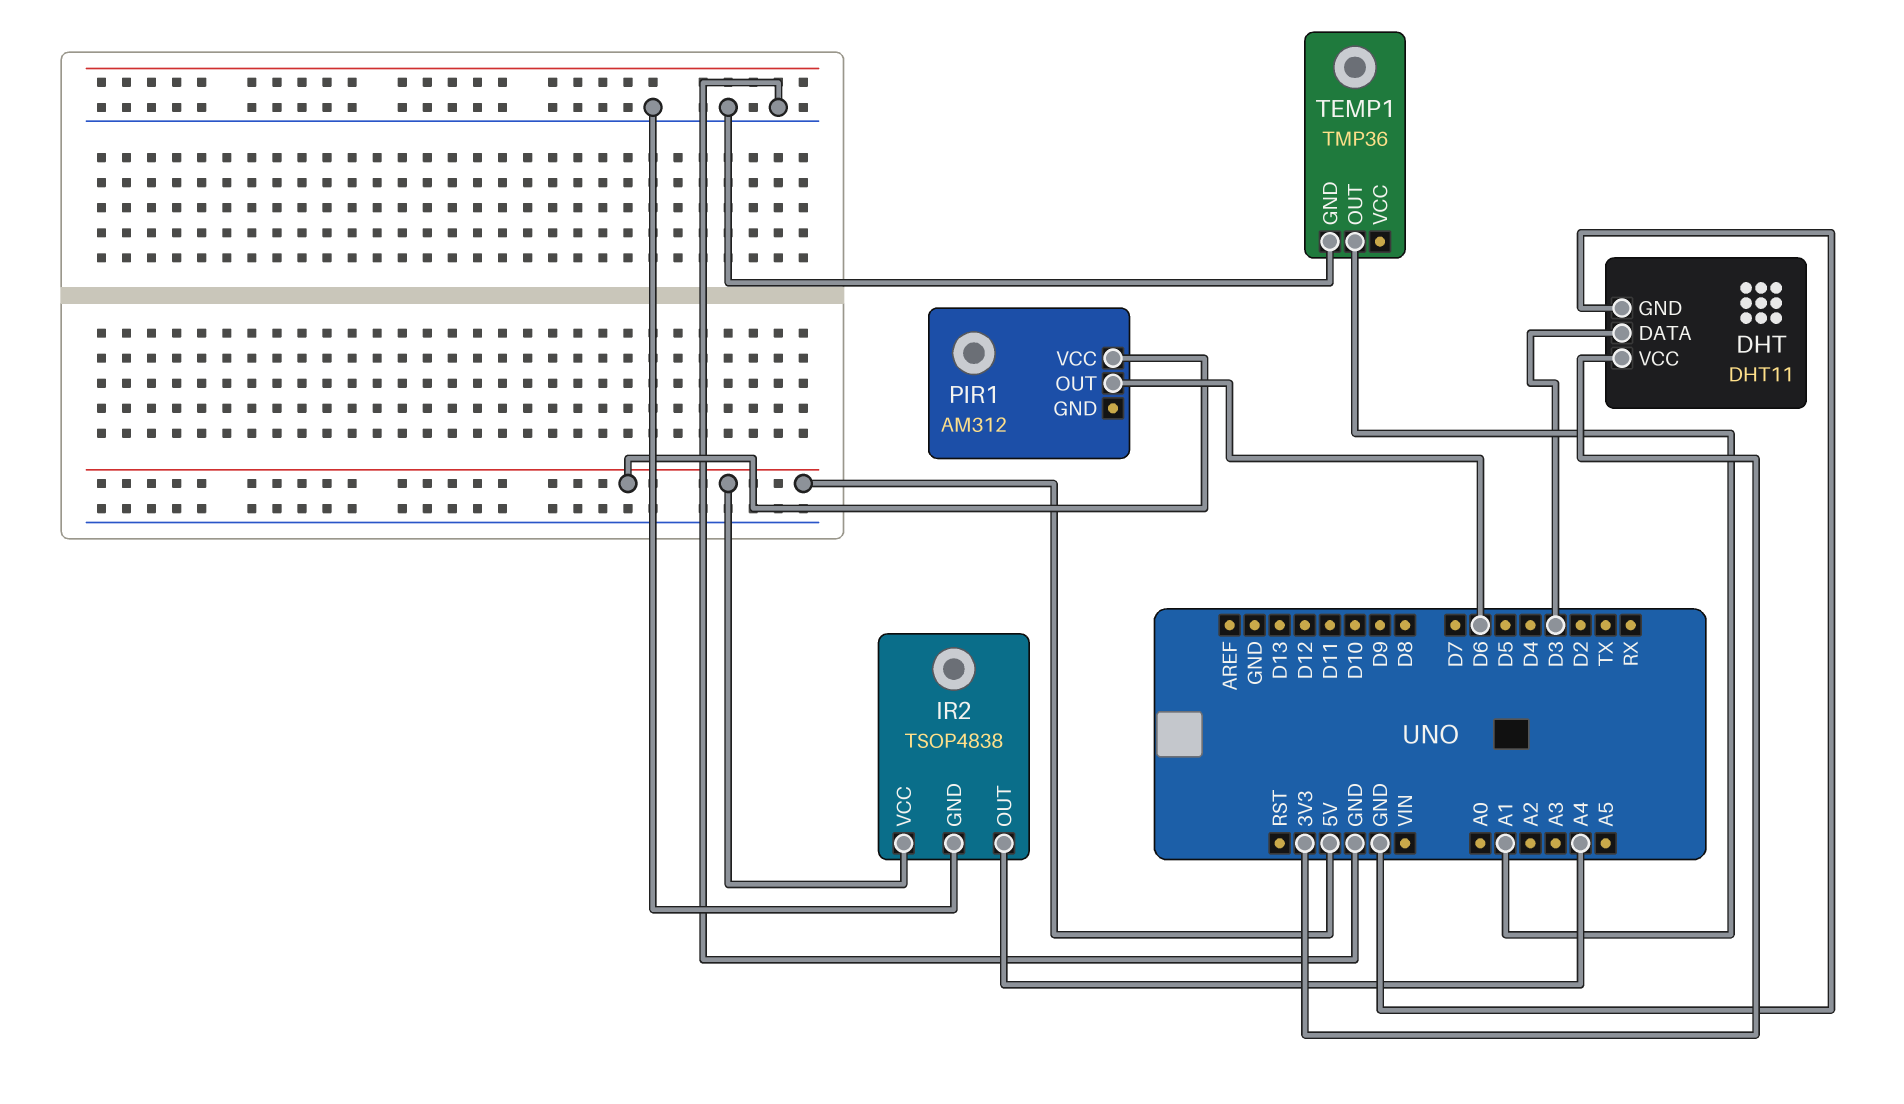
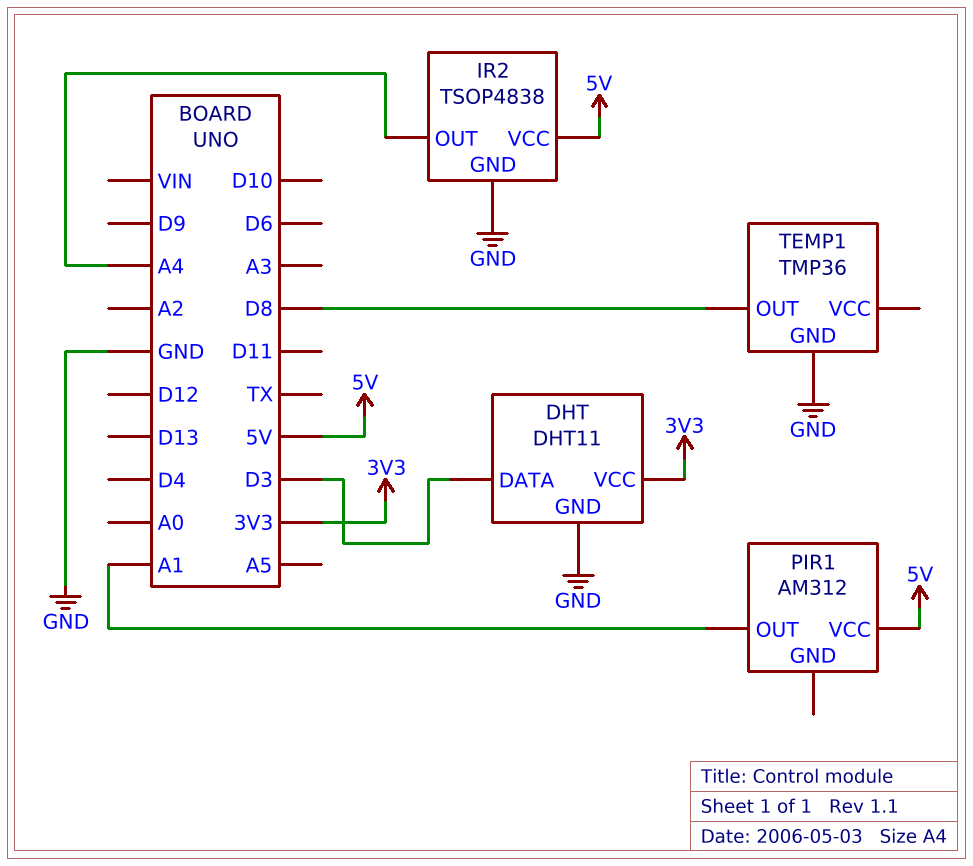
PIR1 pin OUT: D6 -> A1
TEMP1 pin OUT: A1 -> D8

